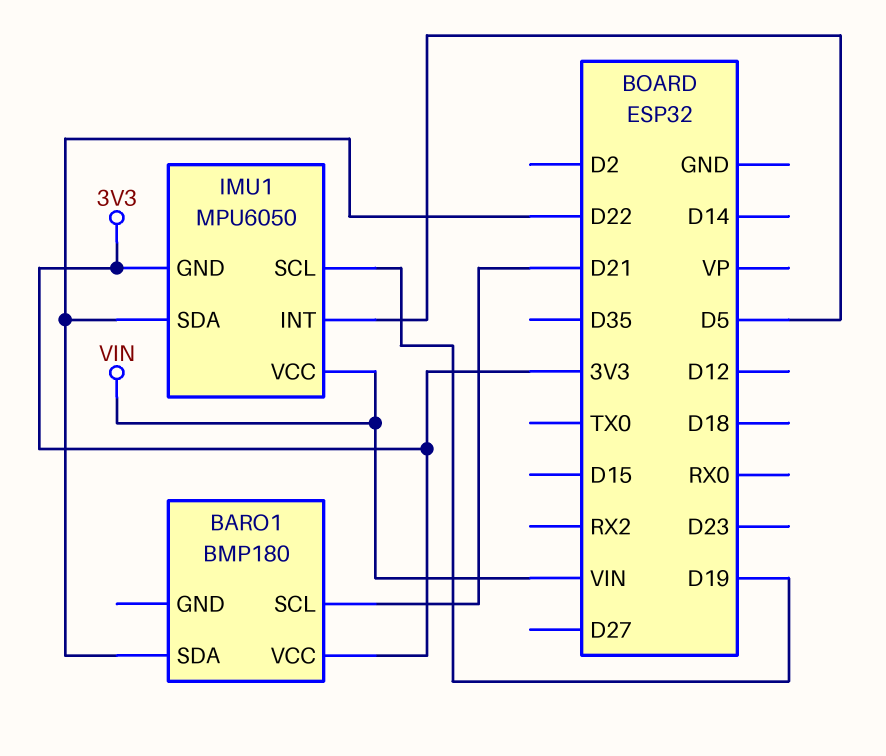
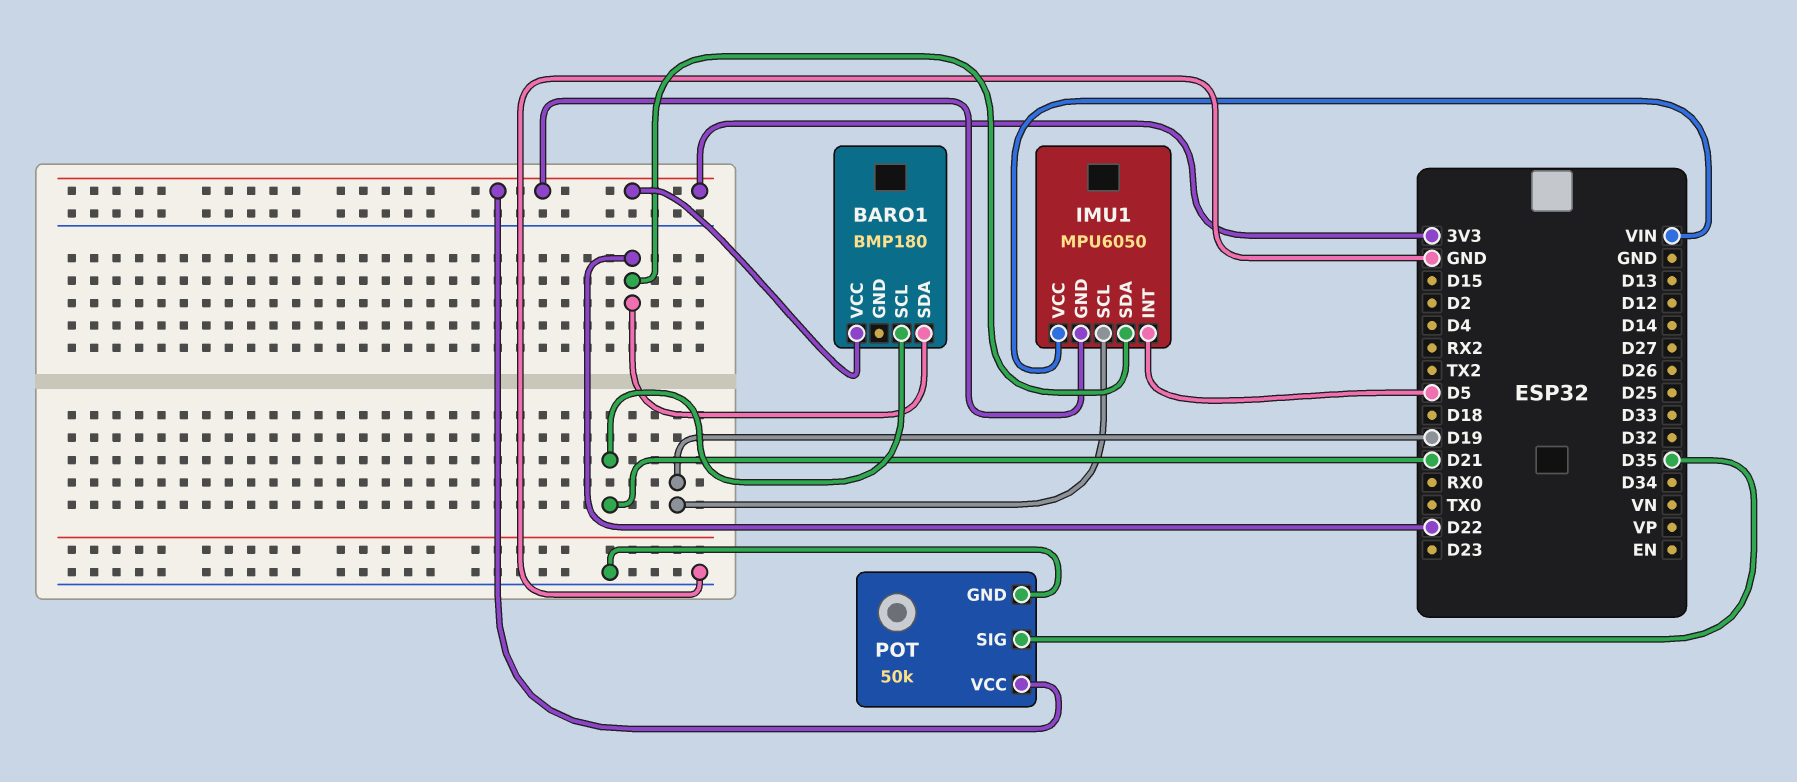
POT: none -> 50k
POT pin GND: none -> GND
POT pin SIG: none -> D35
POT pin VCC: none -> 3V3

